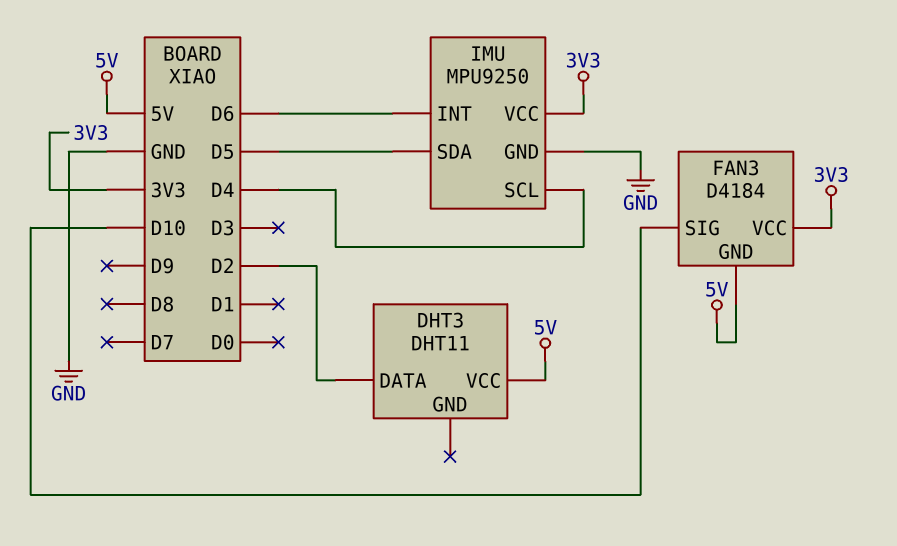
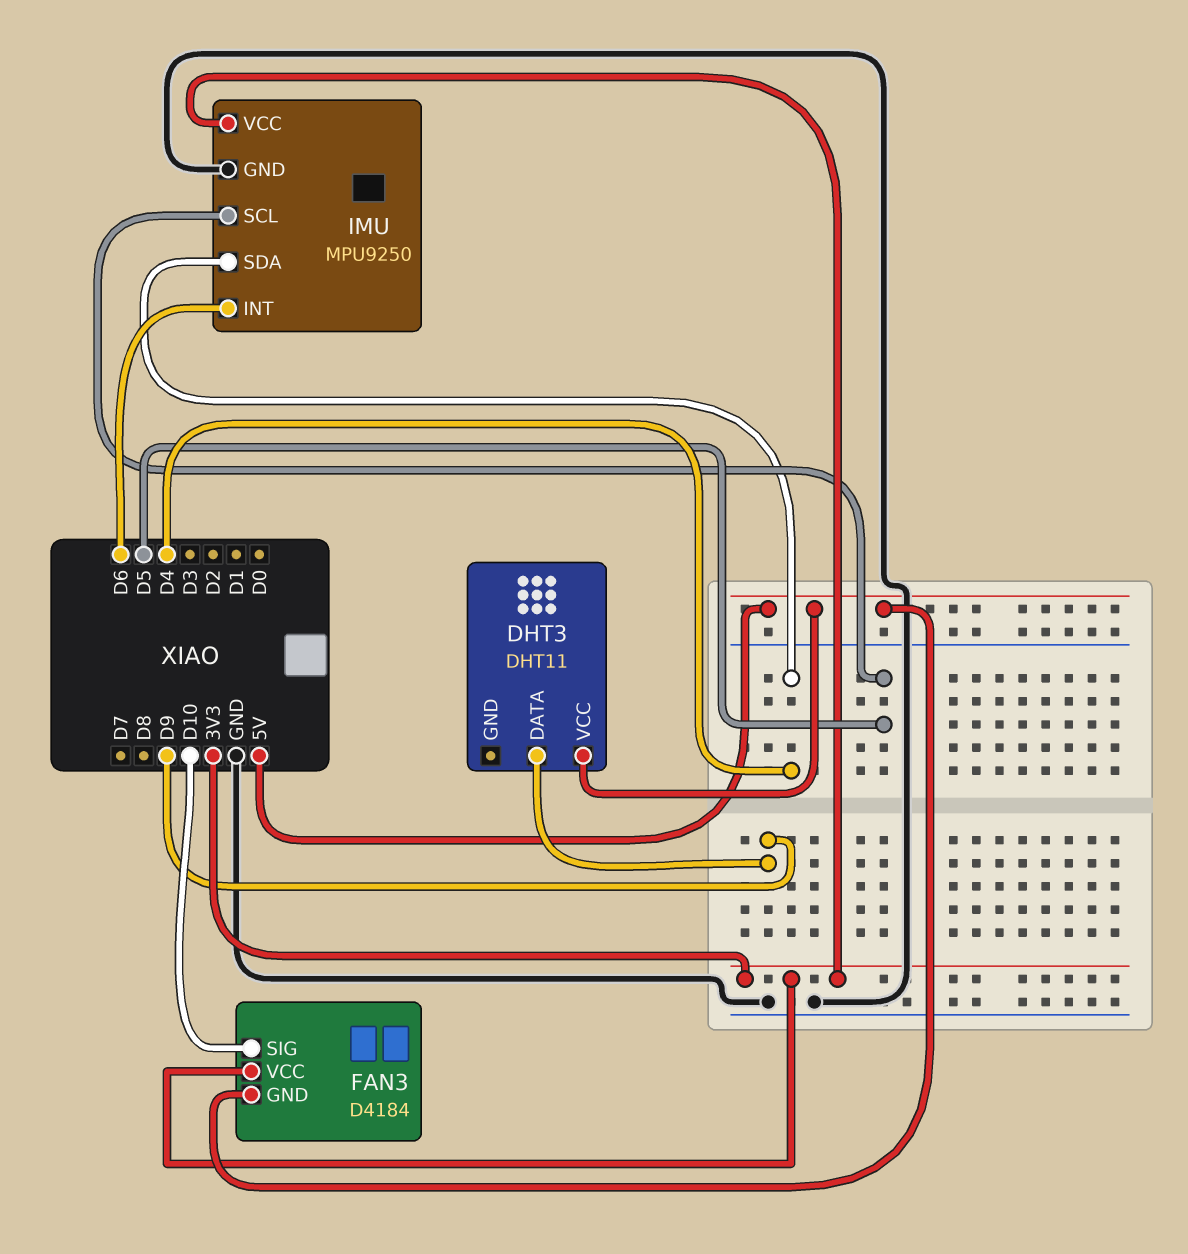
DHT3 pin DATA: D2 -> D9
IMU pin SCL: D4 -> D5
IMU pin SDA: D5 -> D4

